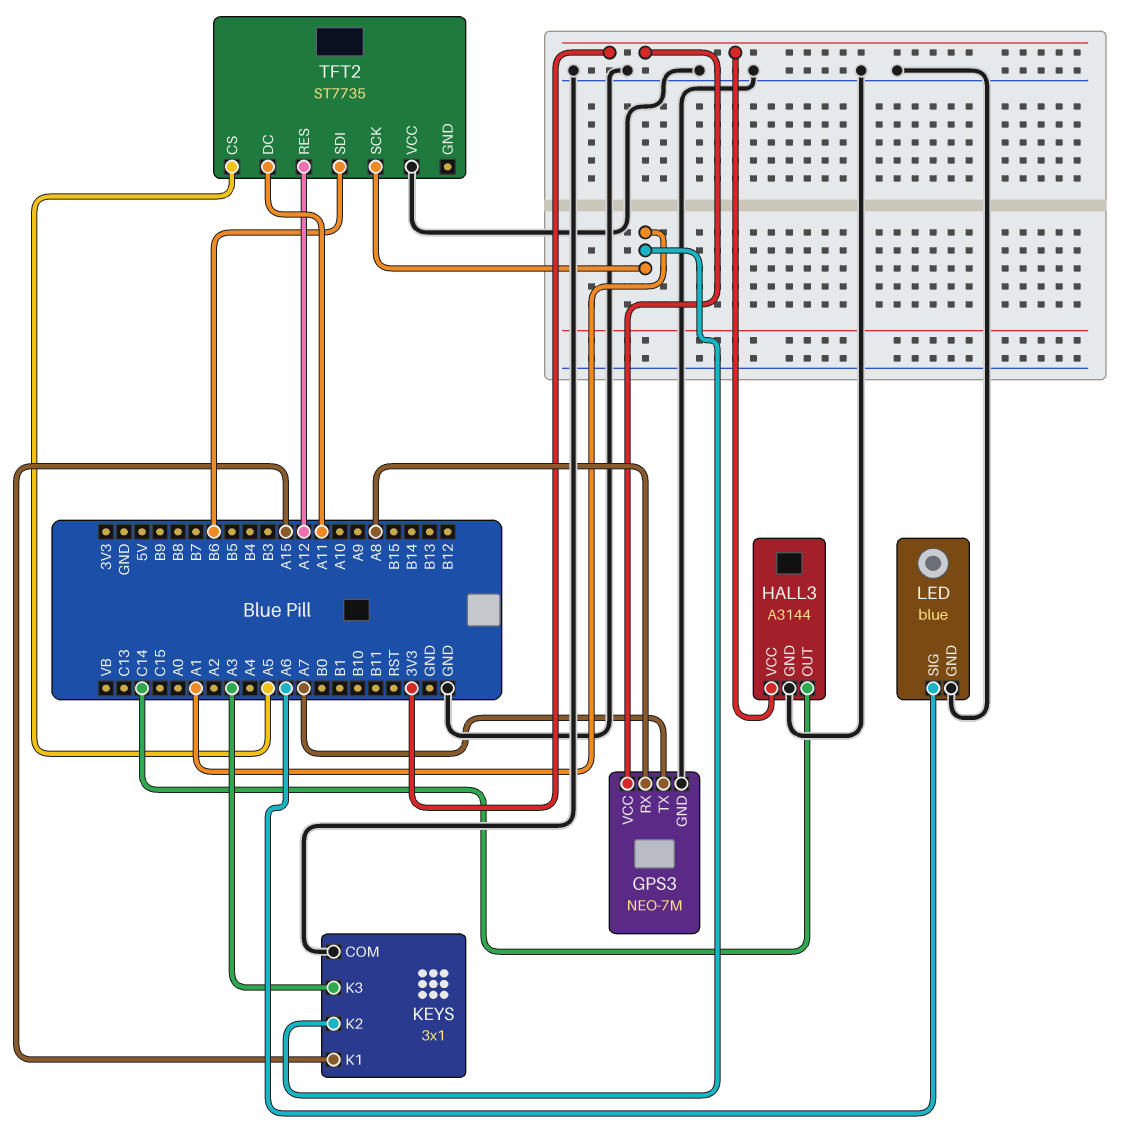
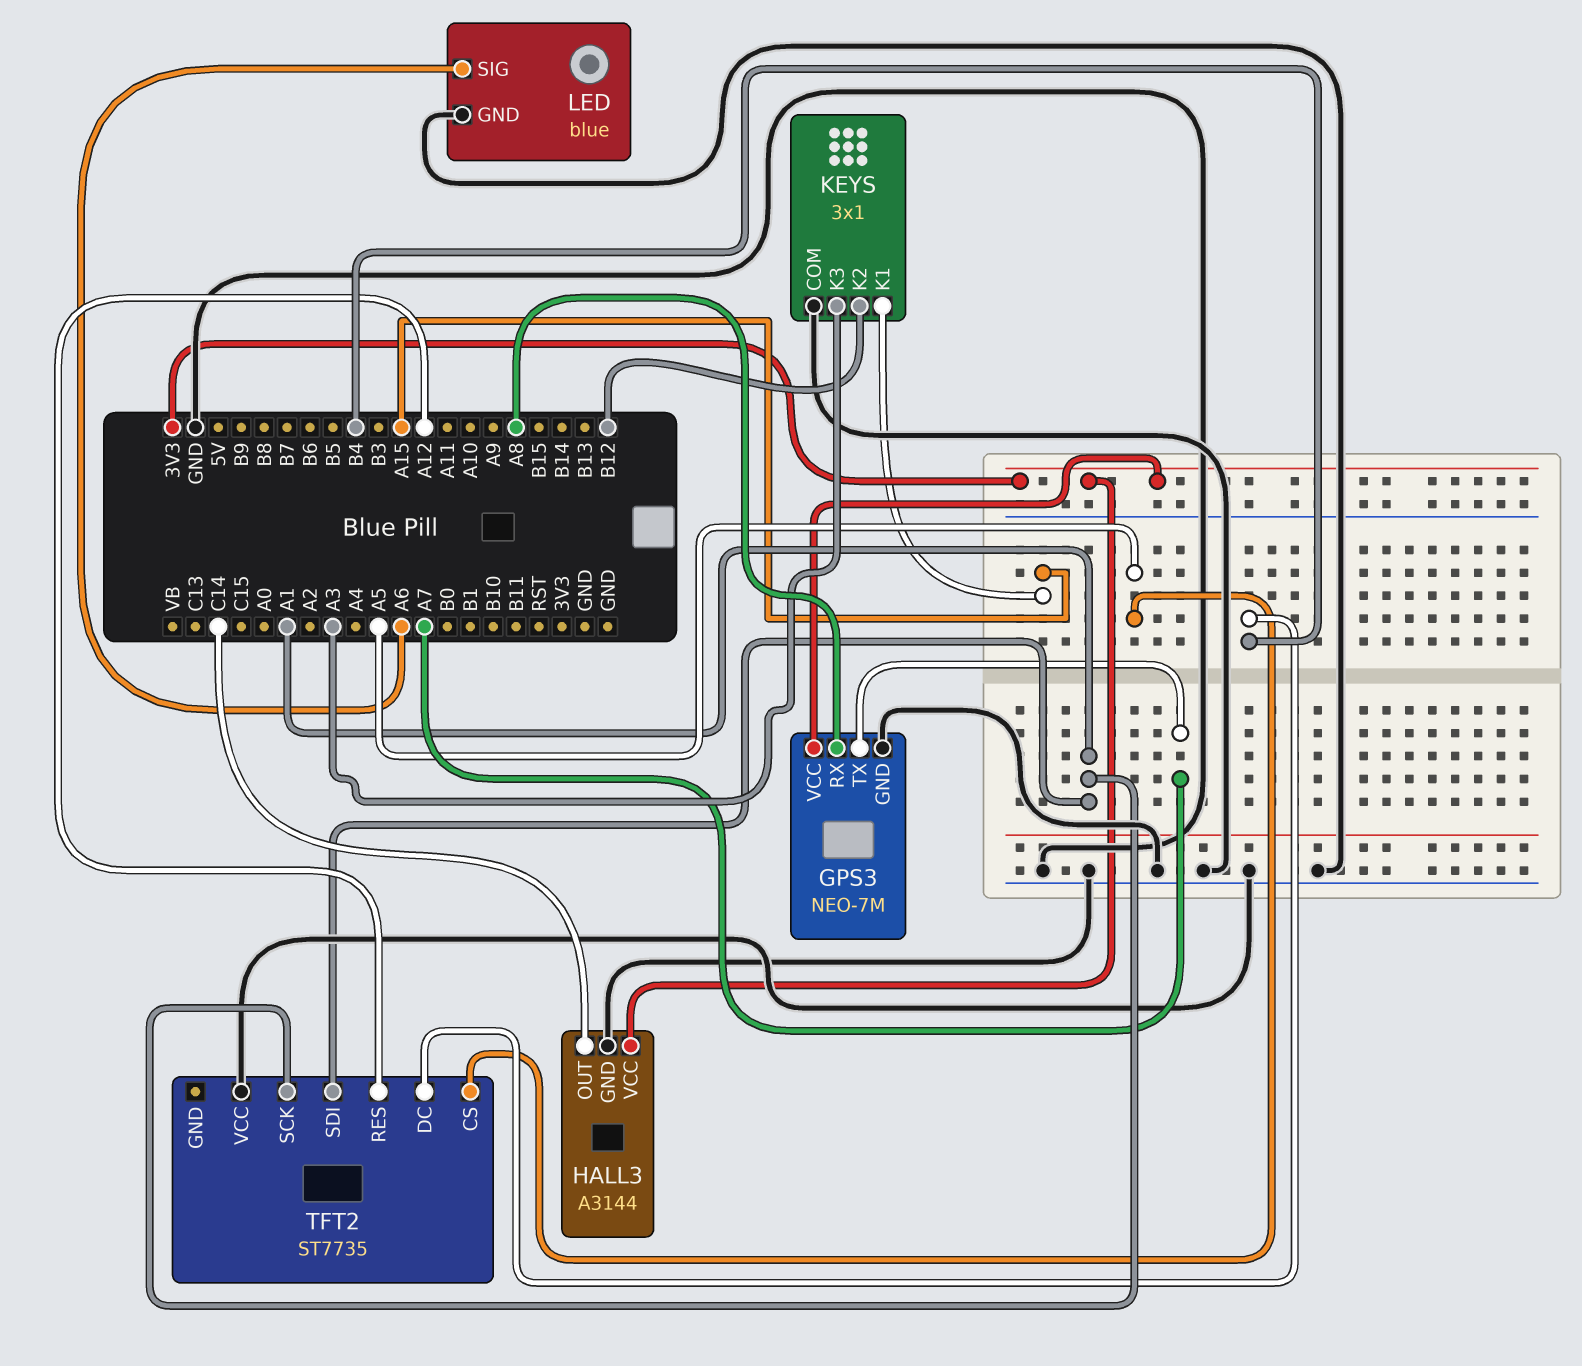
KEYS pin K2: A1 -> B12
TFT2 pin DC: A11 -> B4
TFT2 pin SDI: B6 -> A1

